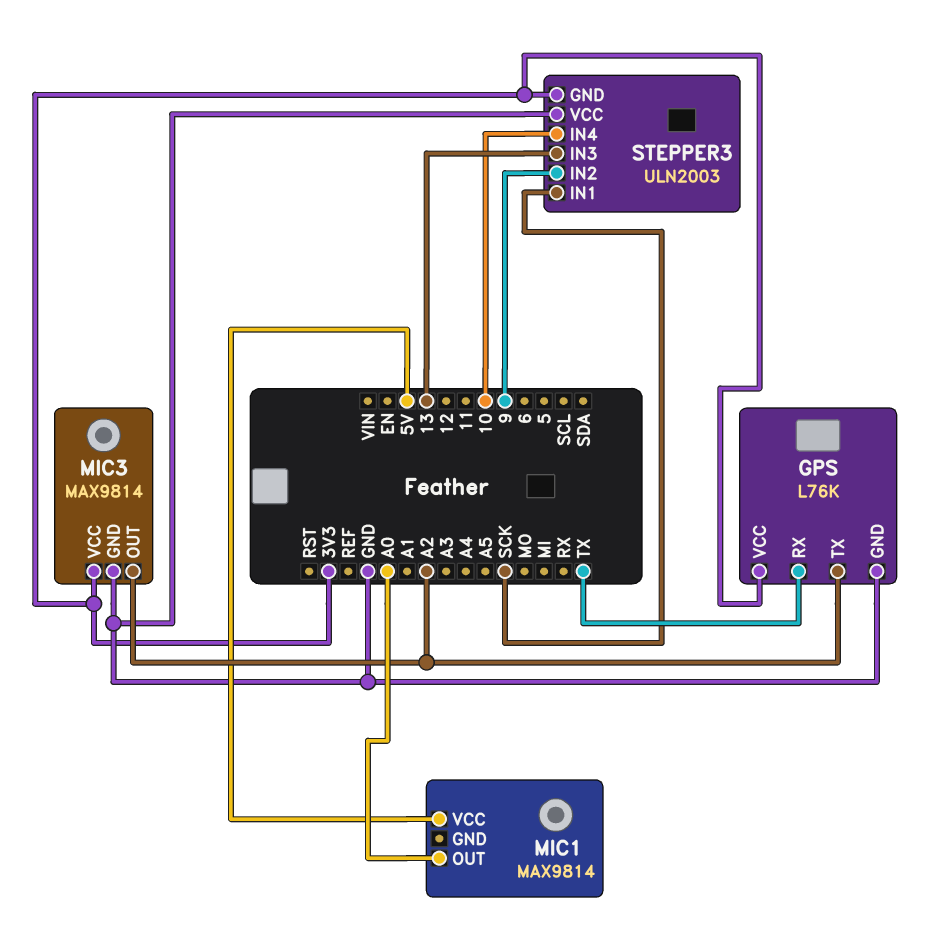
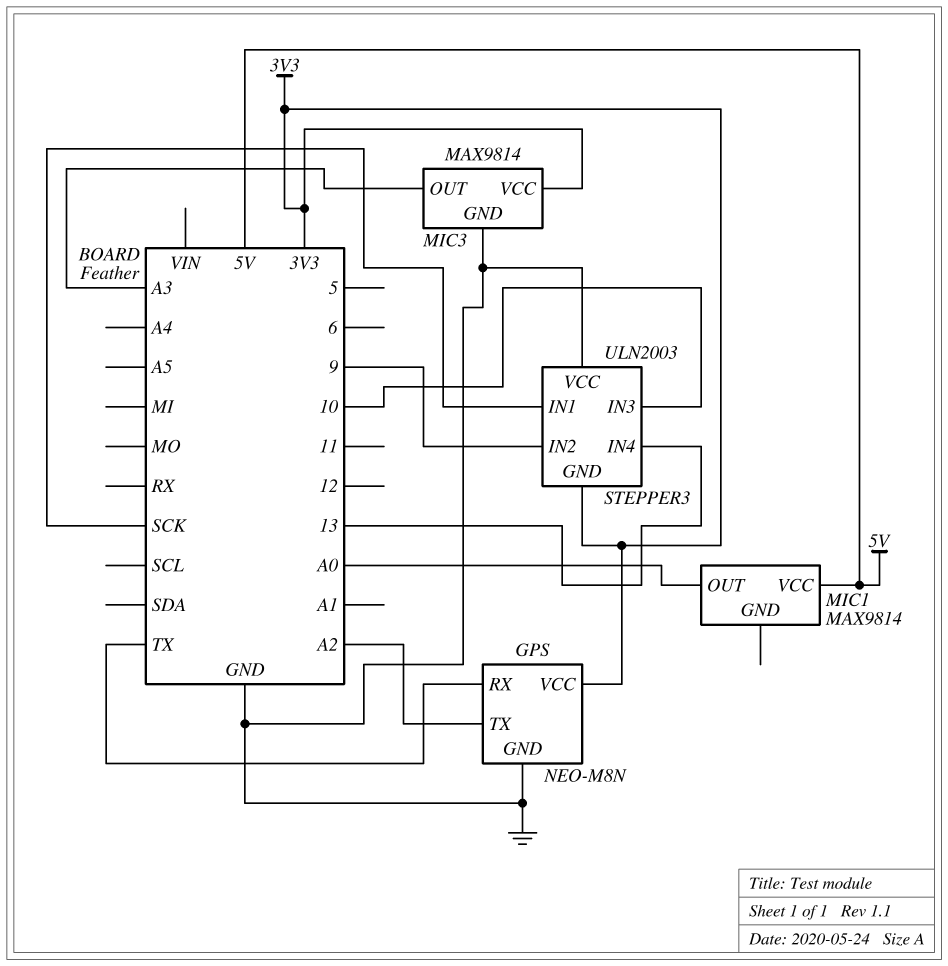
GPS: L76K -> NEO-M8N
MIC3 pin OUT: A2 -> A3
STEPPER3 pin IN3: 13 -> 10
STEPPER3 pin IN4: 10 -> 13

